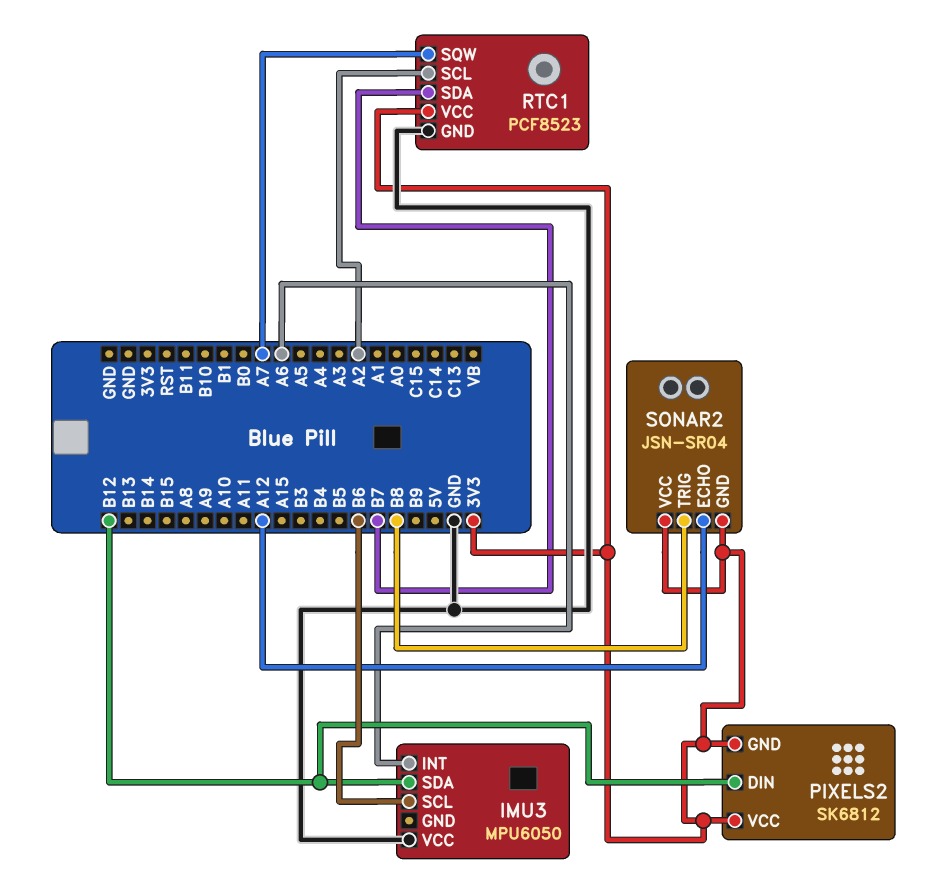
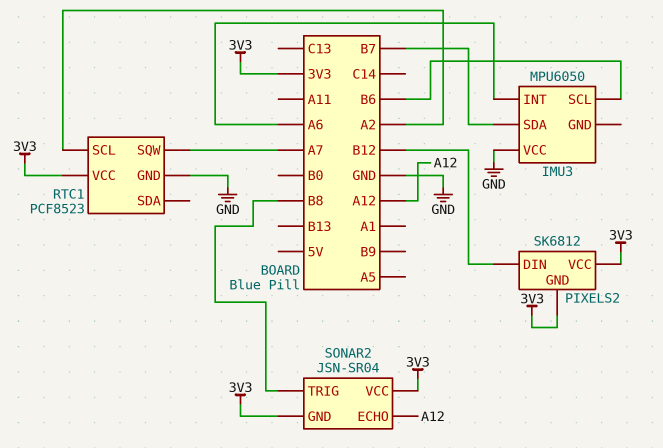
IMU3 pin SDA: B12 -> B7
RTC1 pin SDA: B7 -> none

